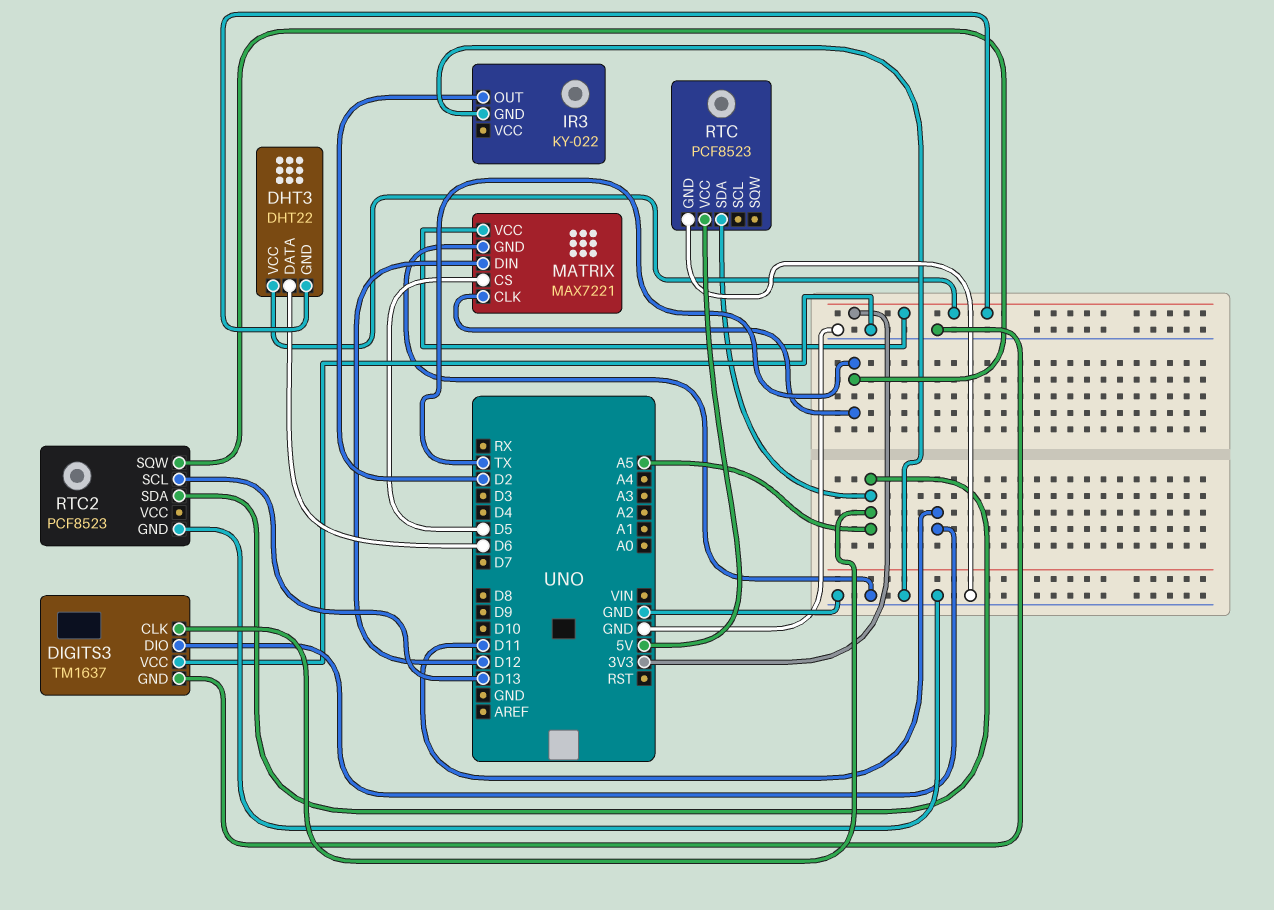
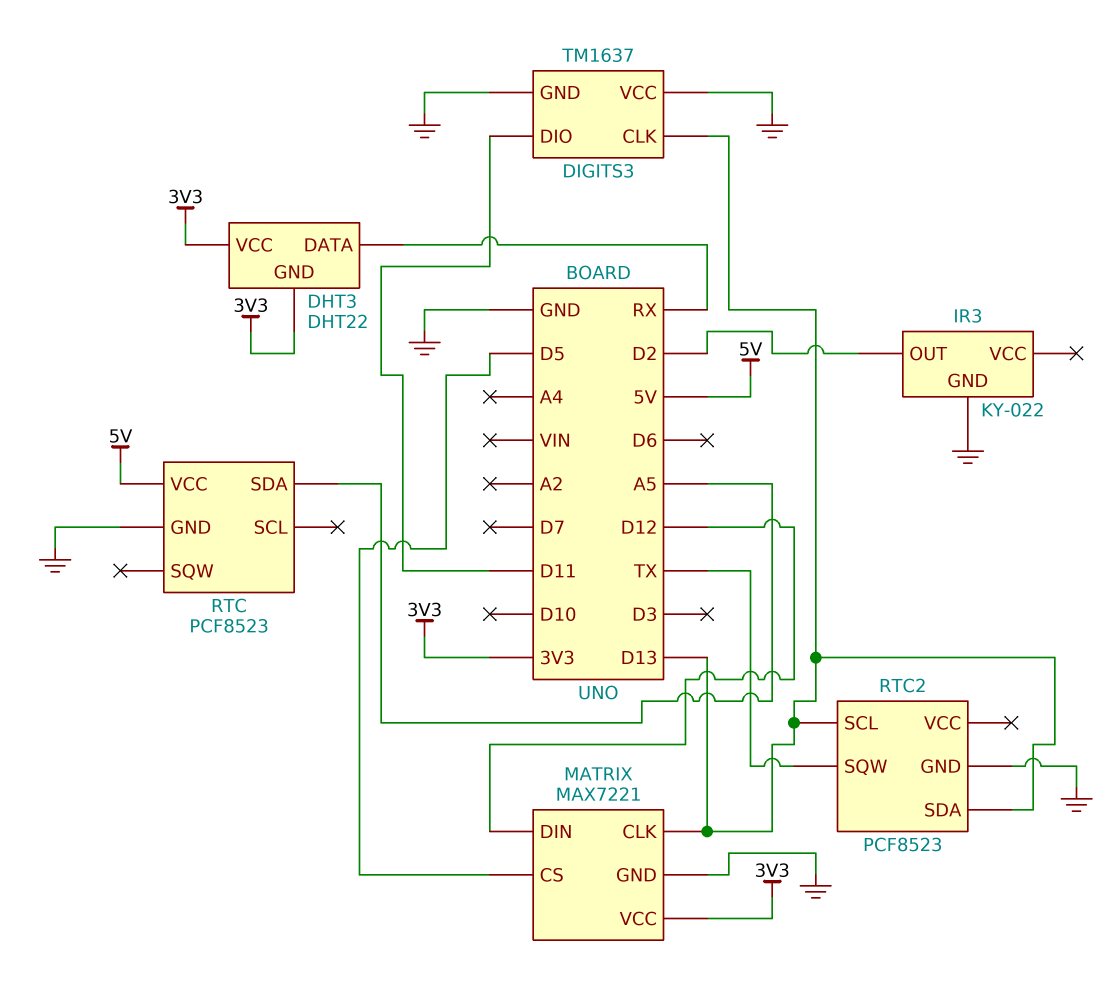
DHT3 pin DATA: D6 -> RX
DIGITS3 pin CLK: A5 -> D13
MATRIX pin CLK: TX -> D13
RTC2 pin SDA: A5 -> D13

